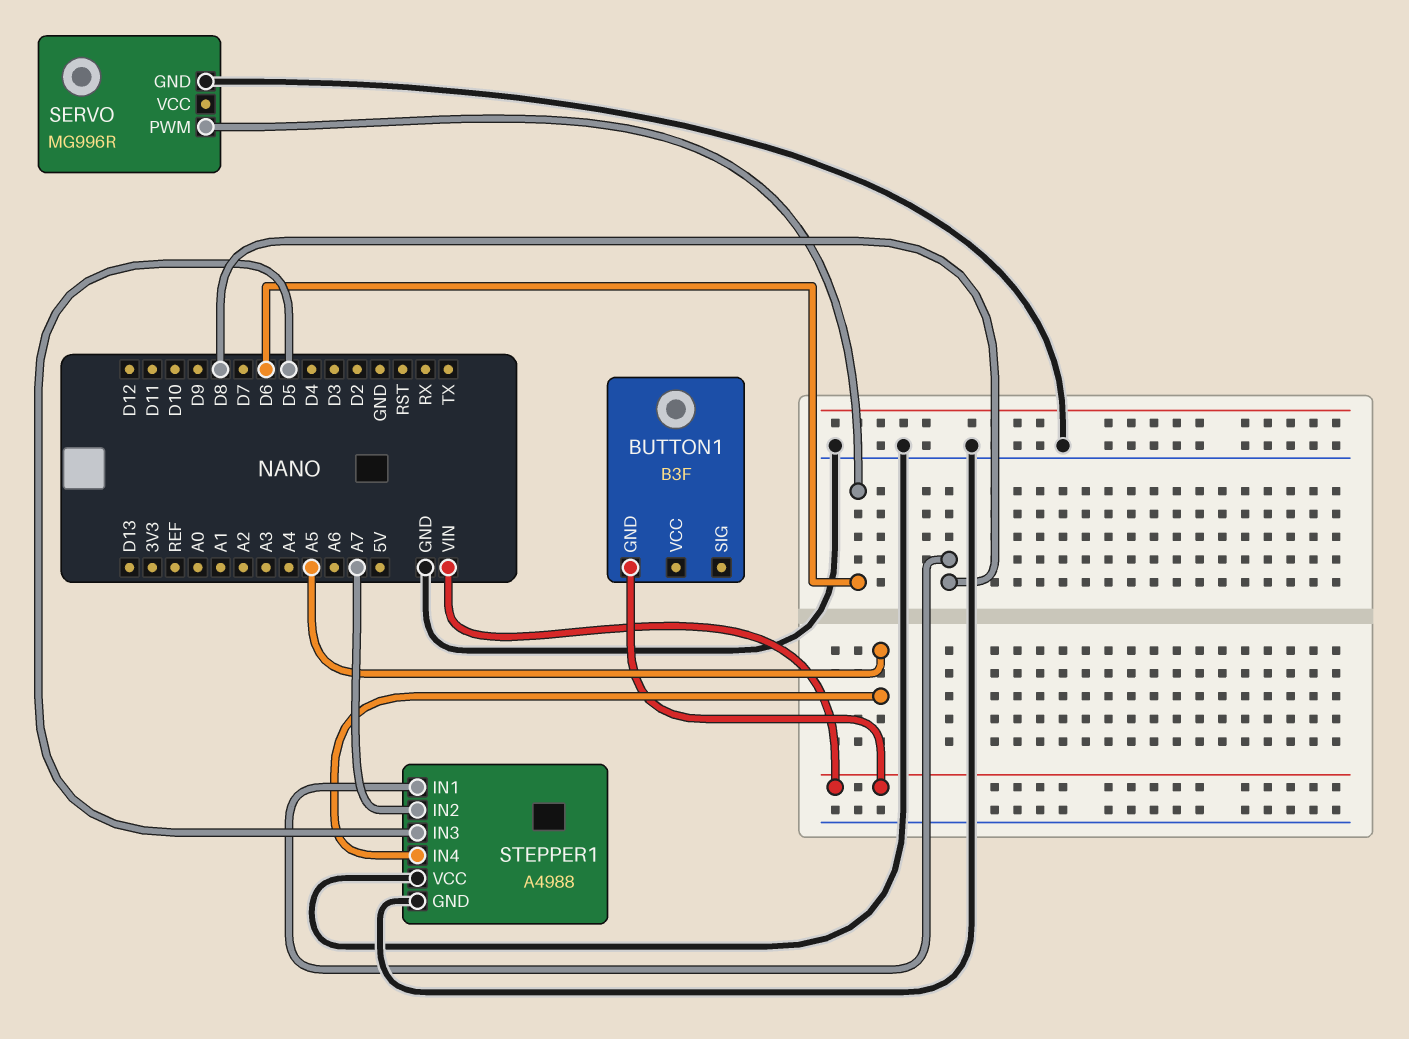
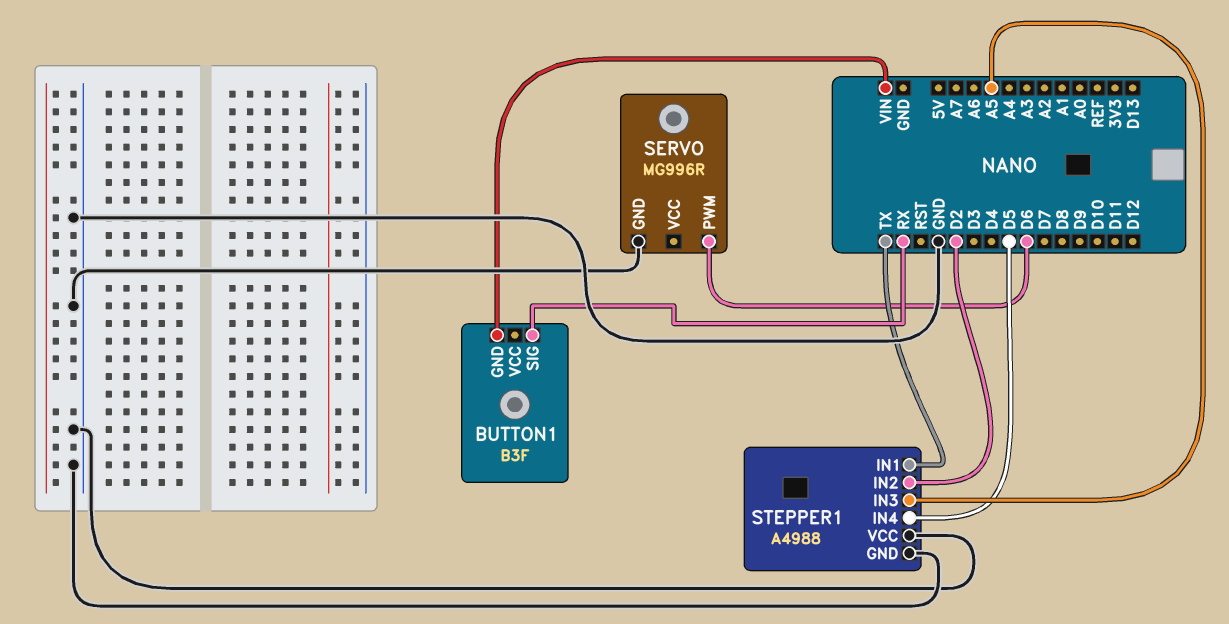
BUTTON1 pin SIG: none -> RX
STEPPER1 pin IN1: D8 -> TX
STEPPER1 pin IN2: A7 -> D2
STEPPER1 pin IN3: D5 -> A5
STEPPER1 pin IN4: A5 -> D5

